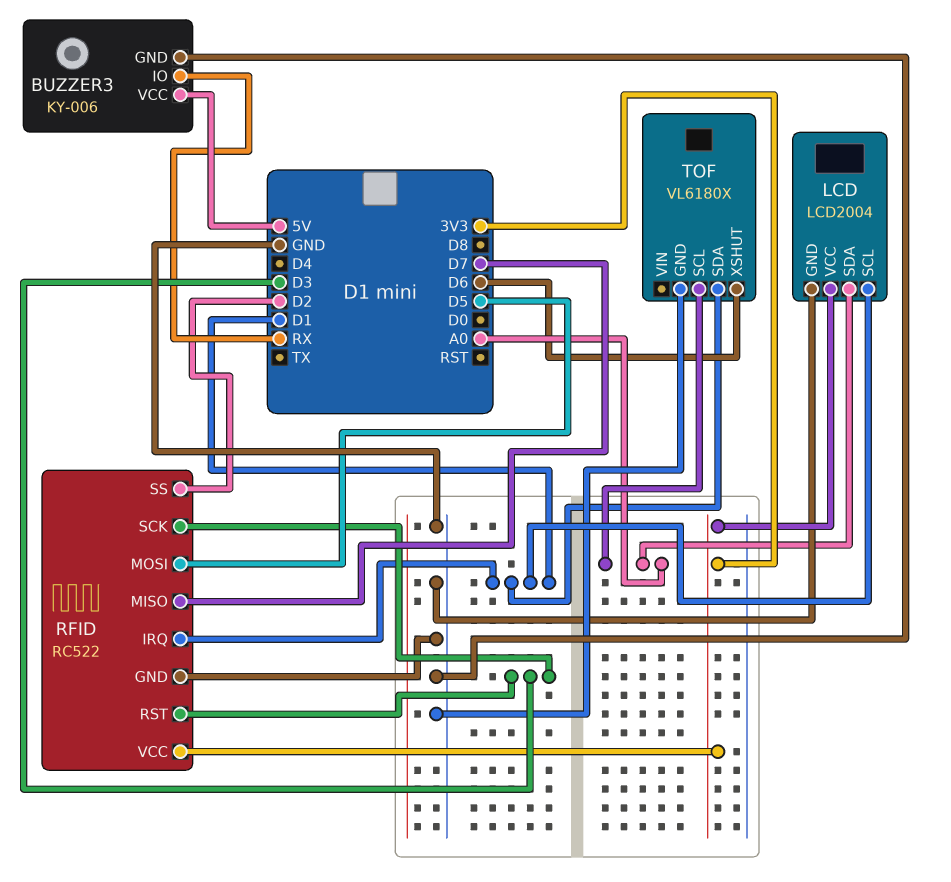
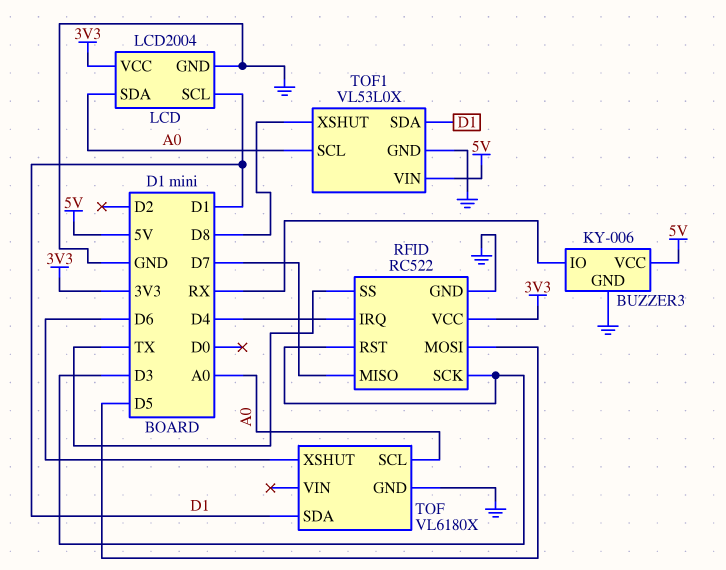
RFID pin IRQ: D1 -> D4
RFID pin SS: D2 -> TX
TOF1: none -> VL53L0X
TOF1 pin GND: none -> GND
TOF1 pin SCL: none -> A0
TOF1 pin SDA: none -> D1
TOF1 pin VIN: none -> 5V
TOF1 pin XSHUT: none -> D8

